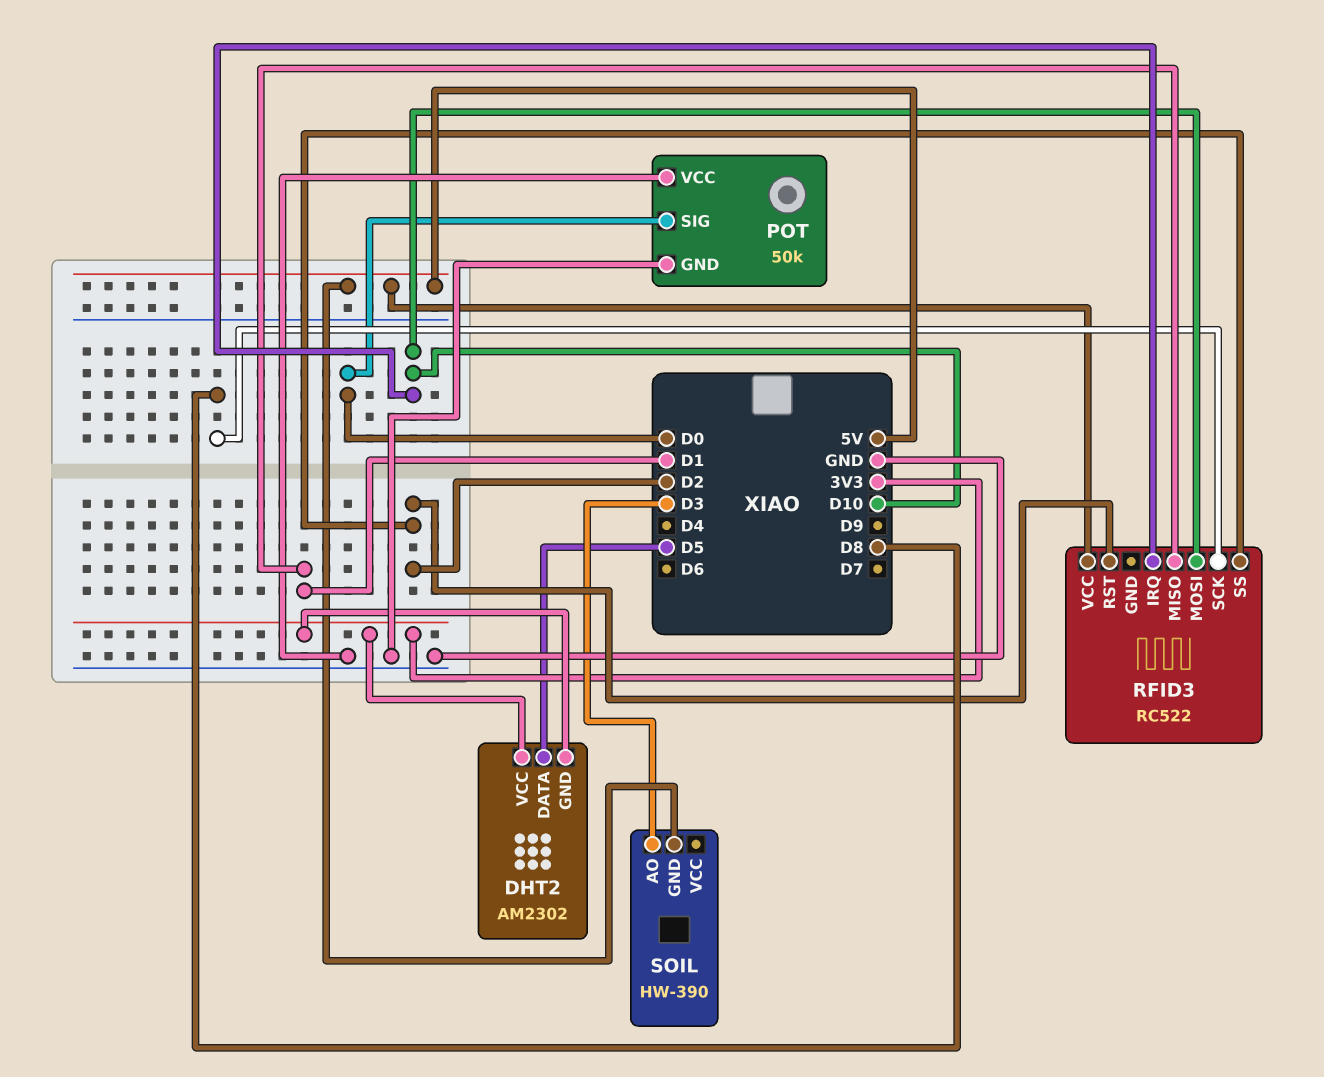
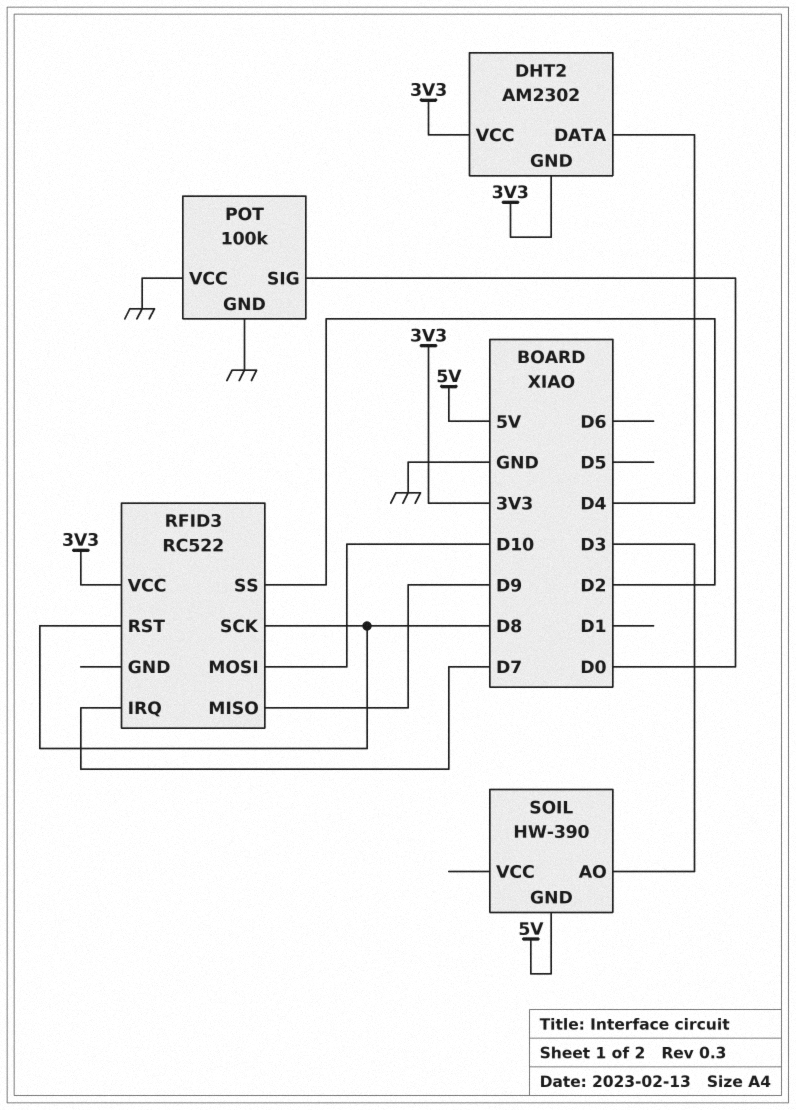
DHT2 pin DATA: D5 -> D4
POT: 50k -> 100k
RFID3 pin IRQ: D10 -> D7
RFID3 pin MISO: D1 -> D9
RFID3 pin RST: D2 -> D8
RFID3 pin VCC: 5V -> 3V3

